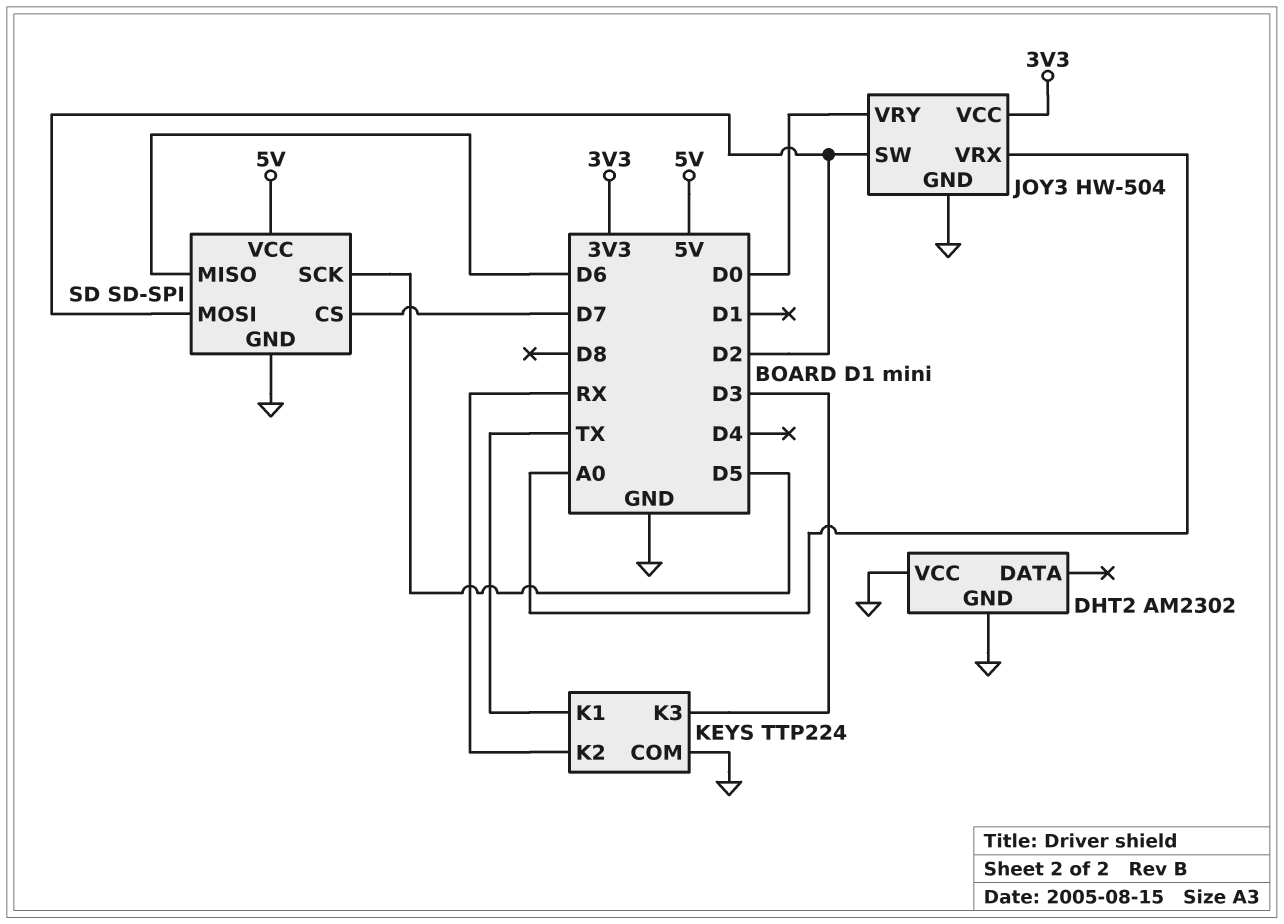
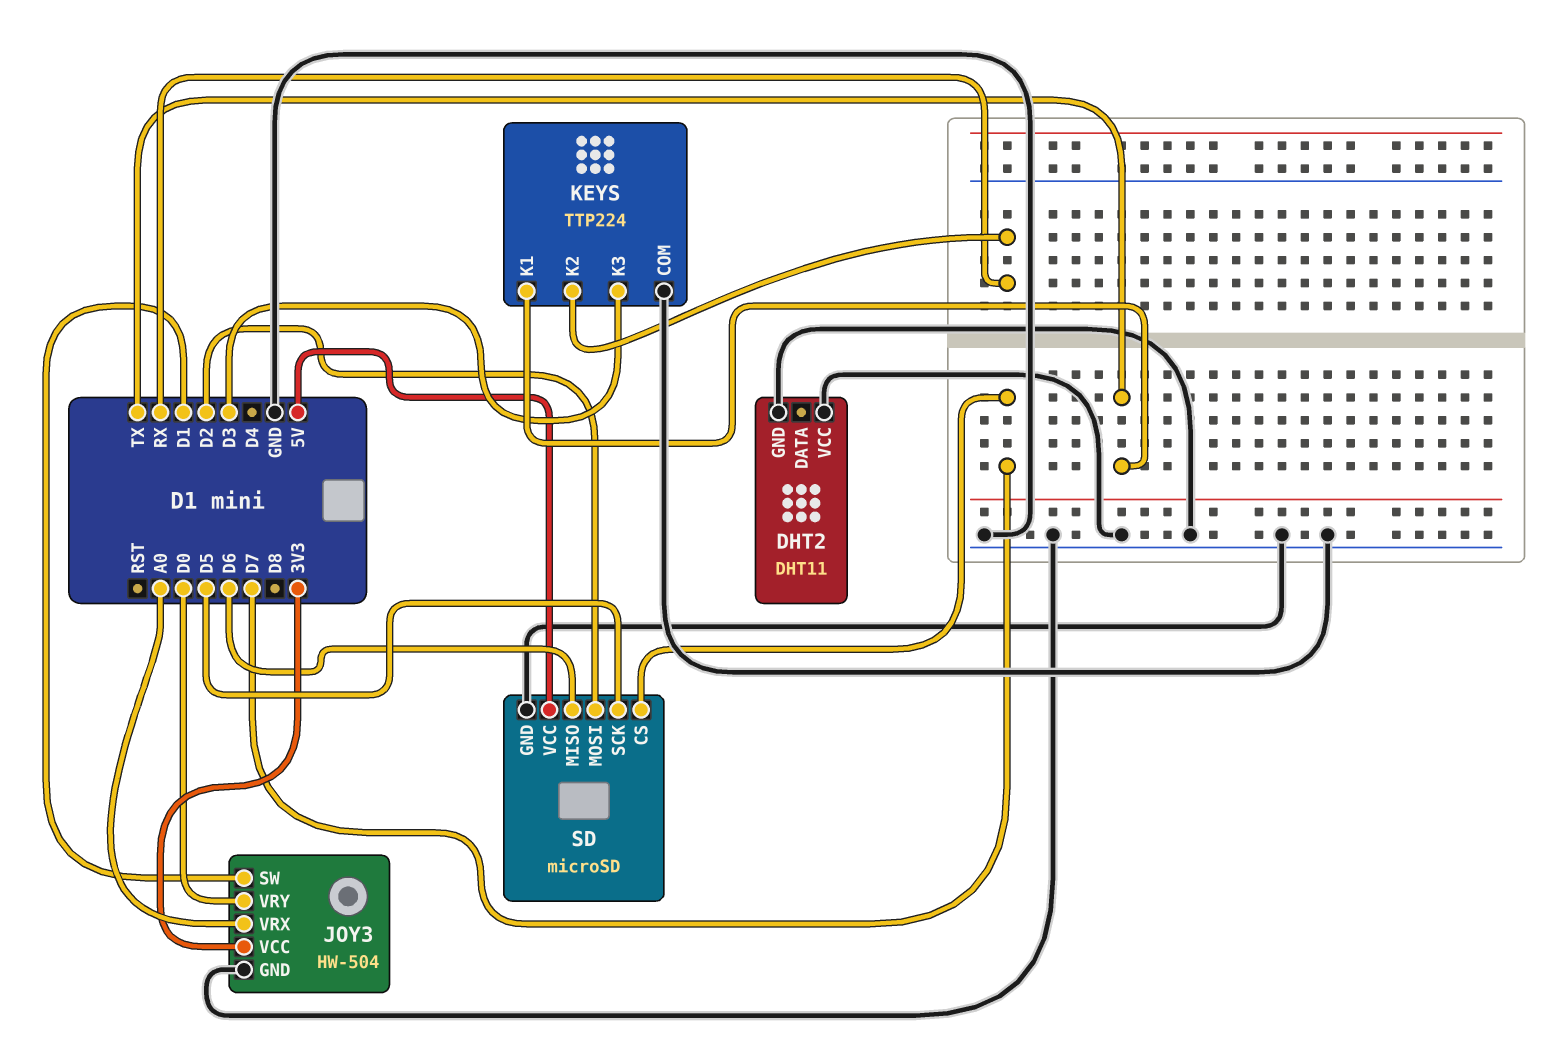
DHT2: AM2302 -> DHT11
JOY3 pin SW: D2 -> D1
SD: SD-SPI -> microSD

